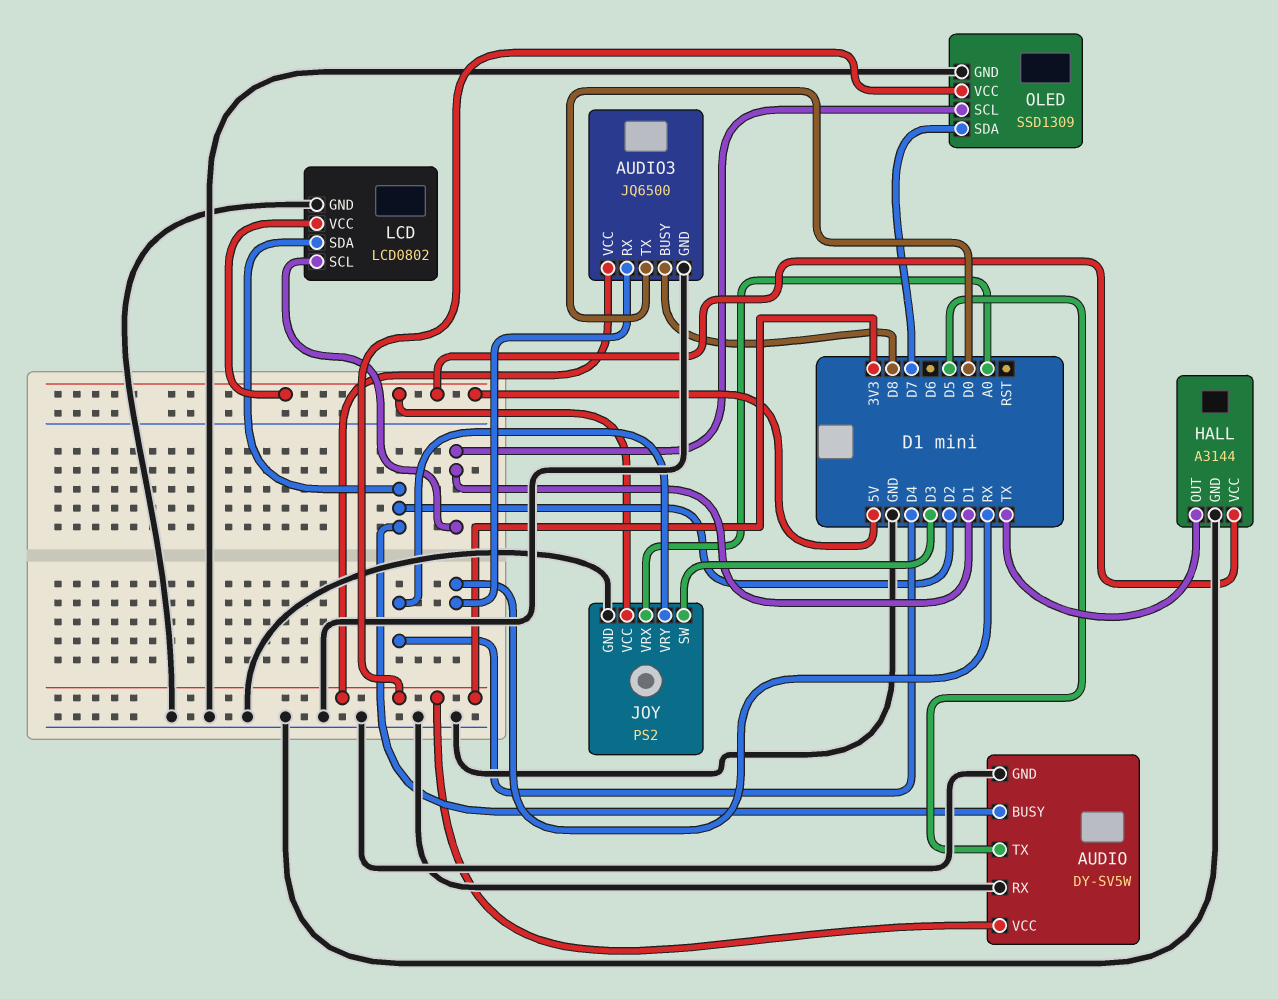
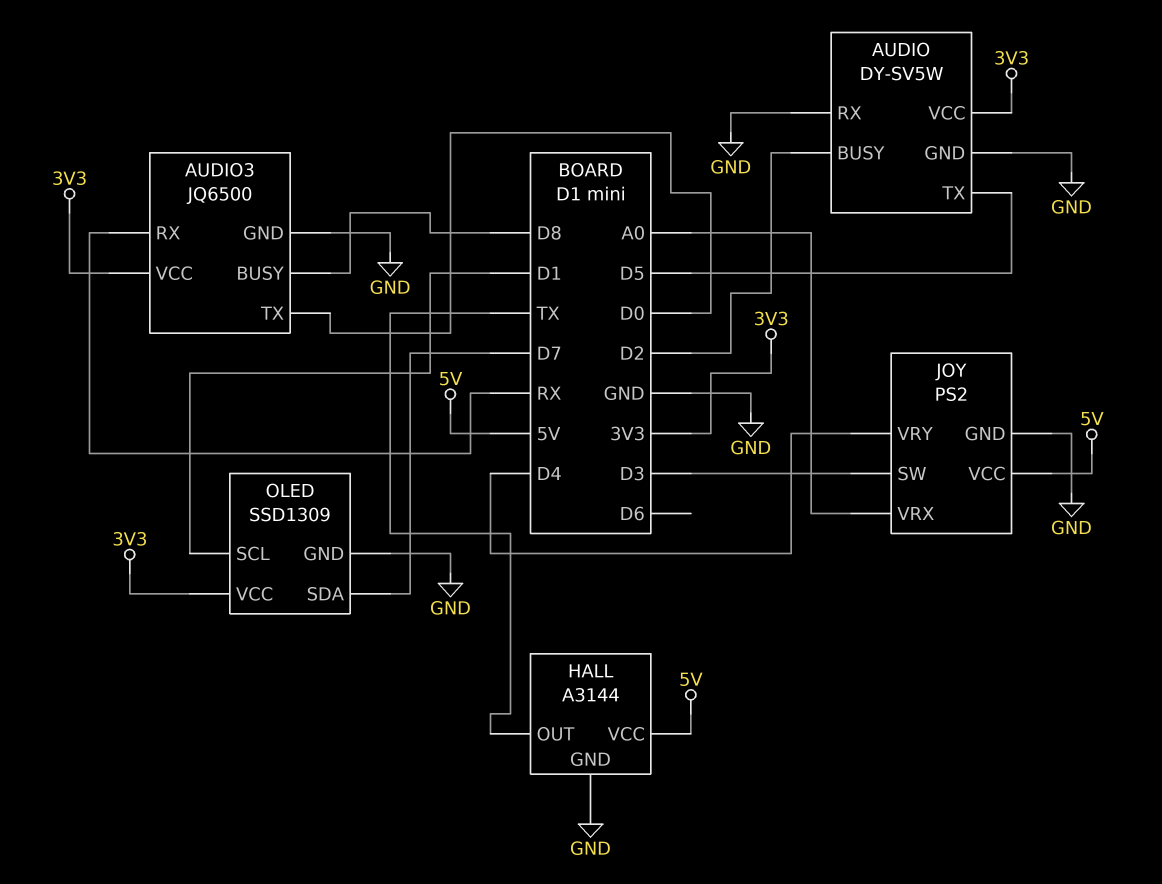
LCD: LCD0802 -> none
LCD pin GND: GND -> none
LCD pin SCL: D1 -> none
LCD pin SDA: D2 -> none
LCD pin VCC: 5V -> none

